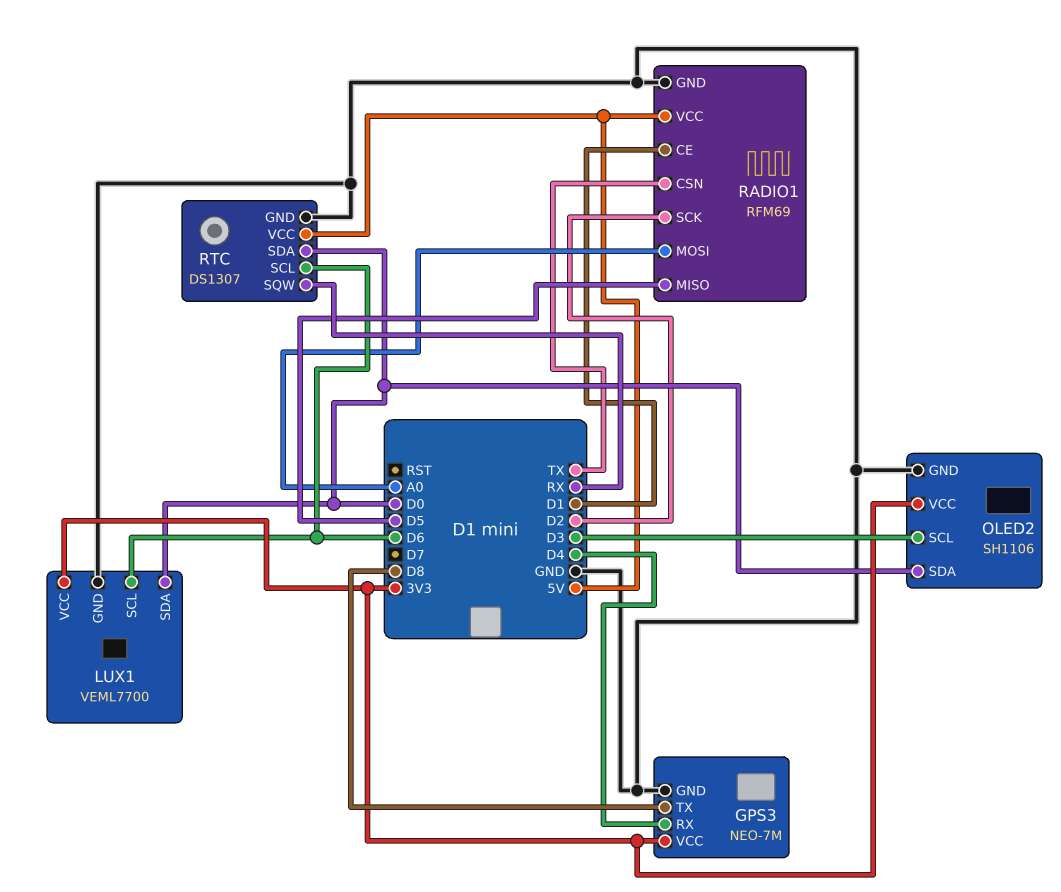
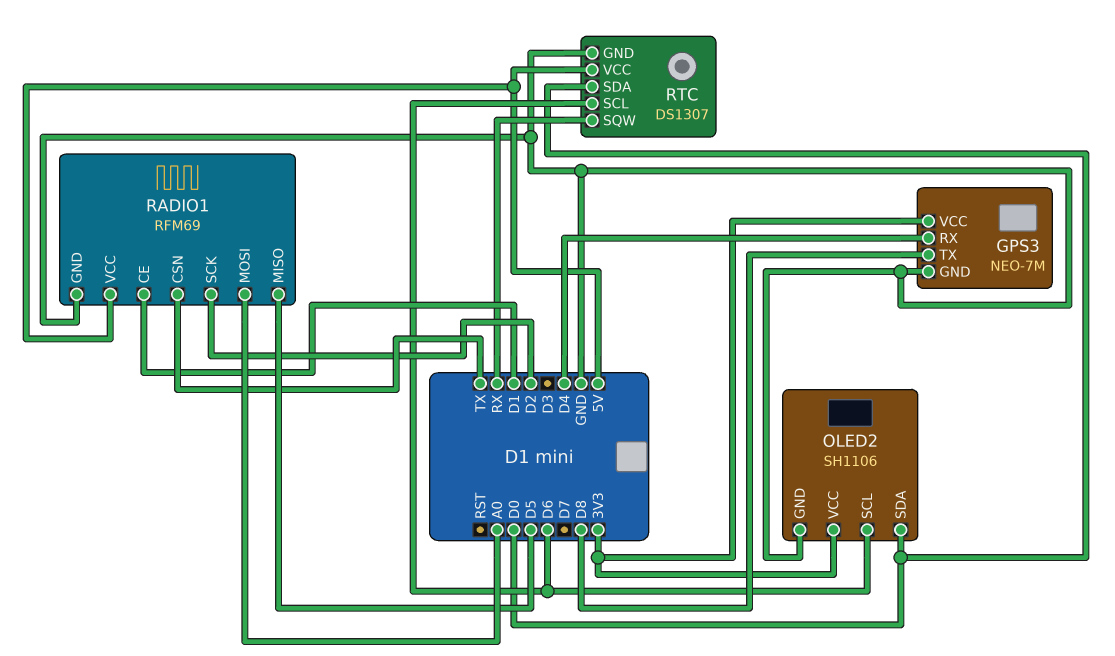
LUX1: VEML7700 -> none
LUX1 pin GND: GND -> none
LUX1 pin SCL: D6 -> none
LUX1 pin SDA: D0 -> none
LUX1 pin VCC: 3V3 -> none
OLED2 pin SCL: D3 -> D6

